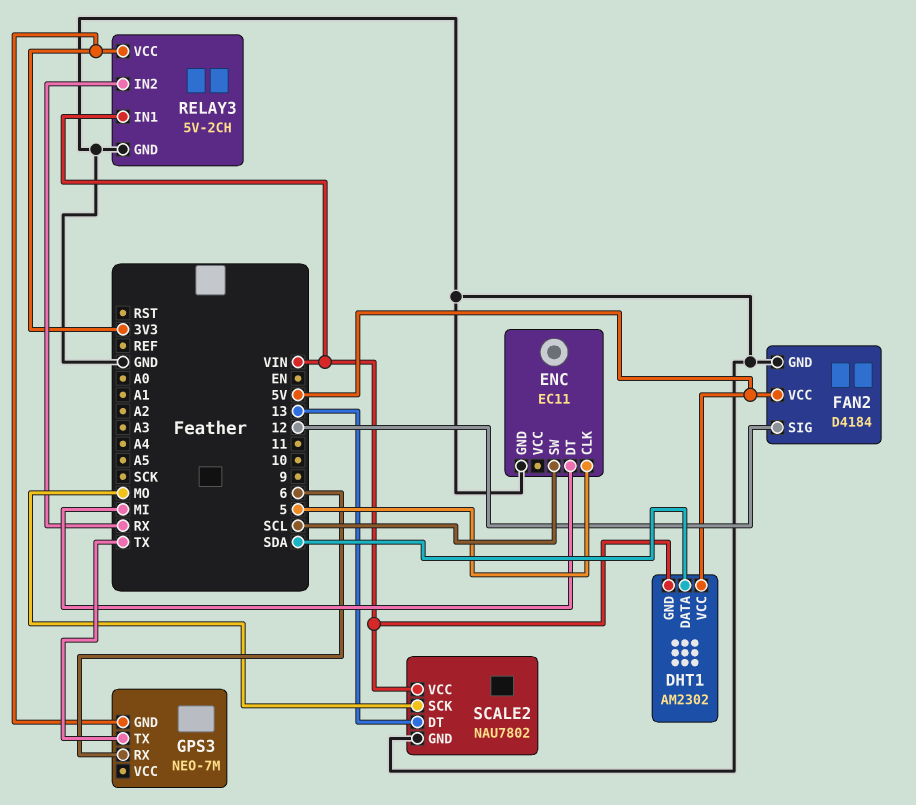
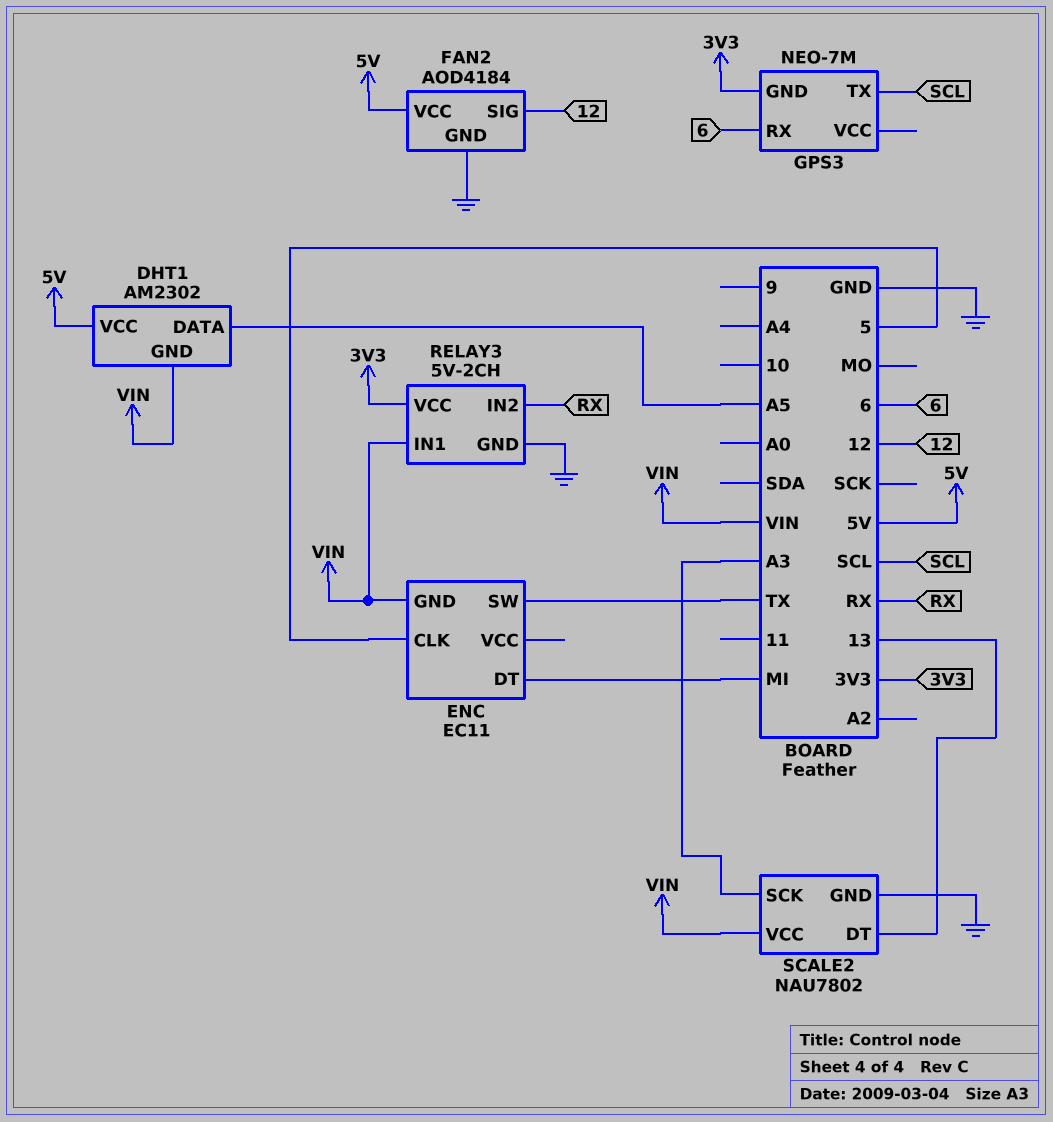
DHT1 pin DATA: SDA -> A5
ENC pin GND: GND -> VIN
ENC pin SW: SCL -> TX
FAN2: D4184 -> AOD4184
GPS3 pin TX: TX -> SCL
SCALE2 pin SCK: MO -> A3

